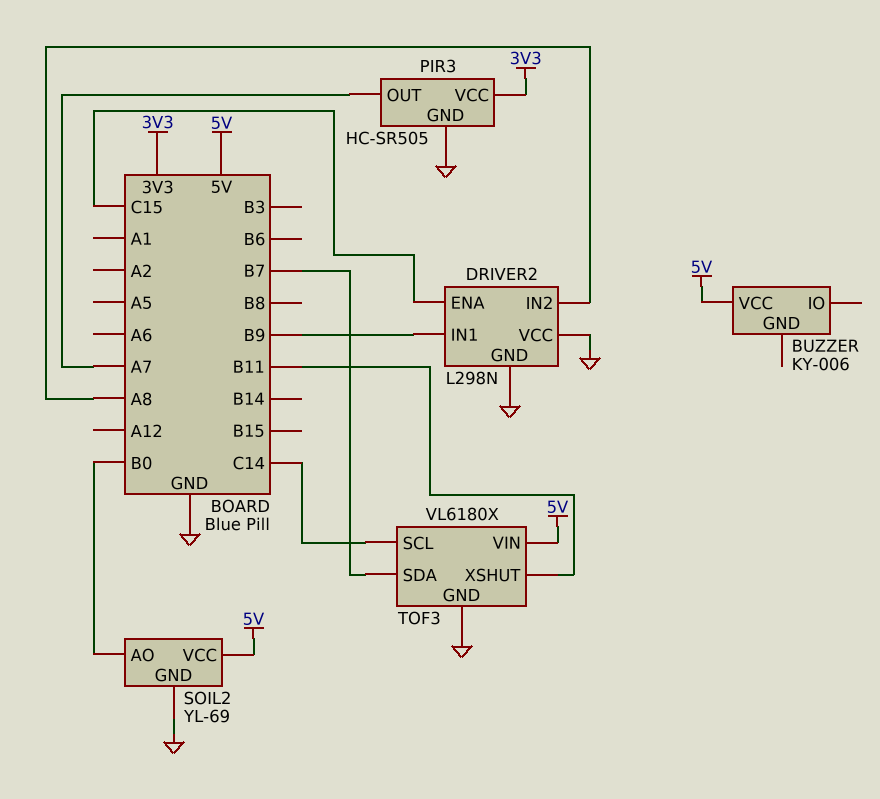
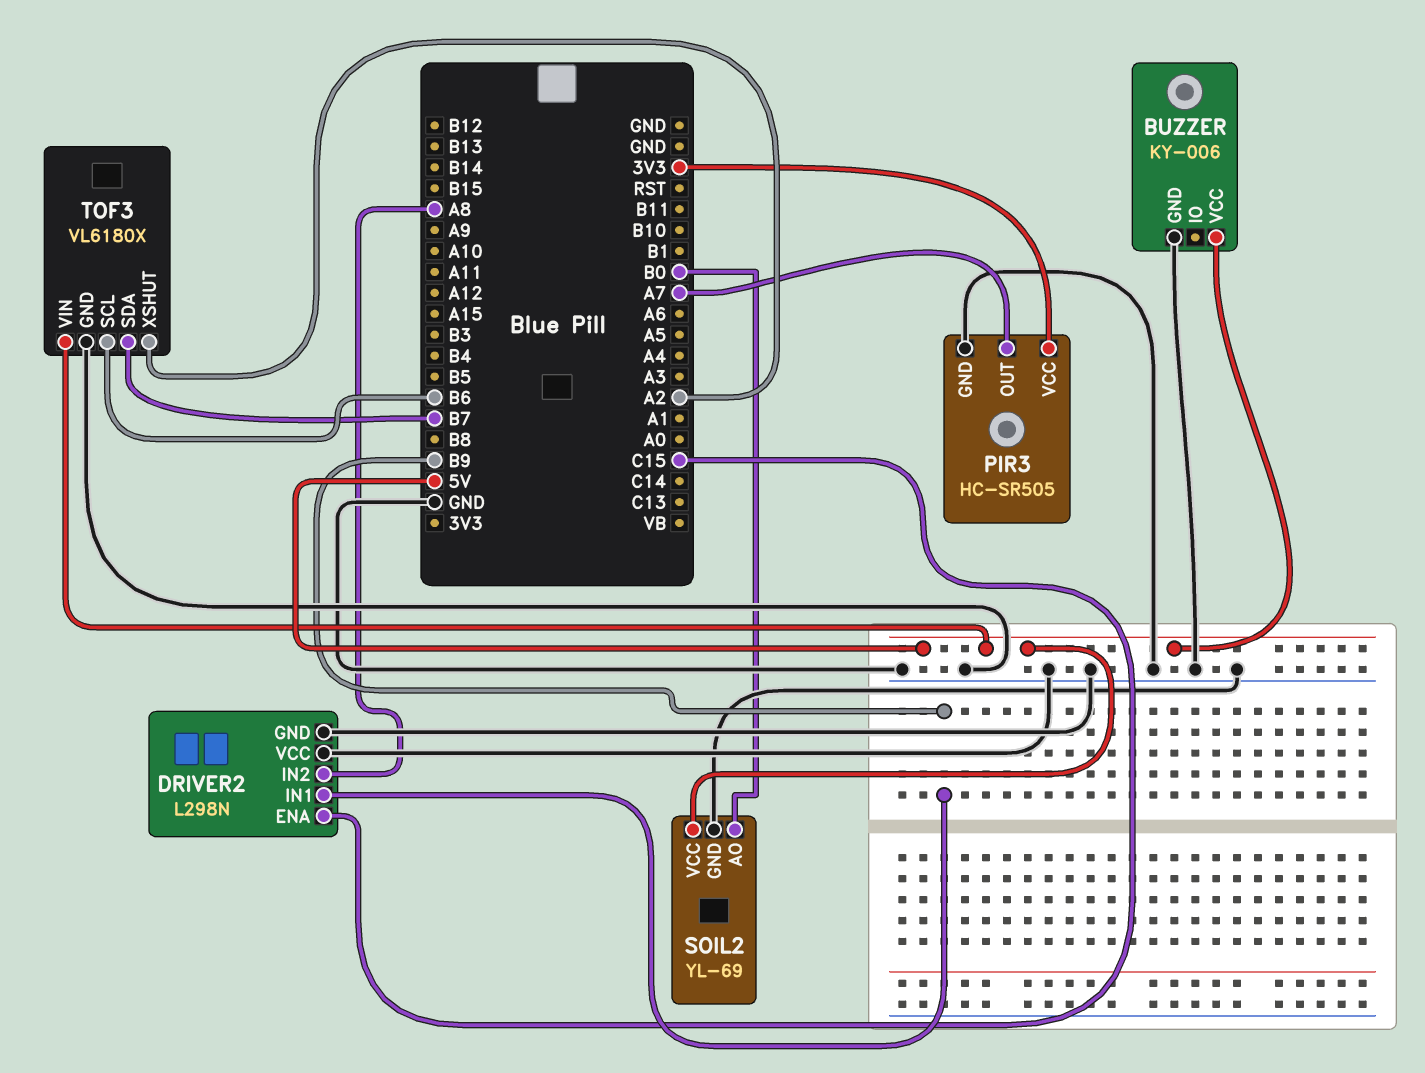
BUZZER pin GND: none -> GND
TOF3 pin SCL: C14 -> B6
TOF3 pin XSHUT: B11 -> A2

